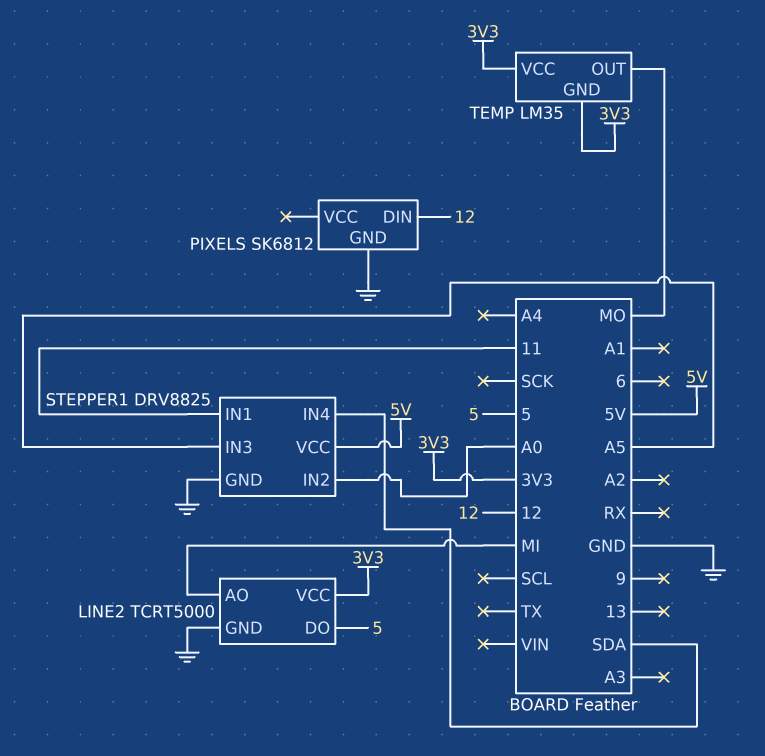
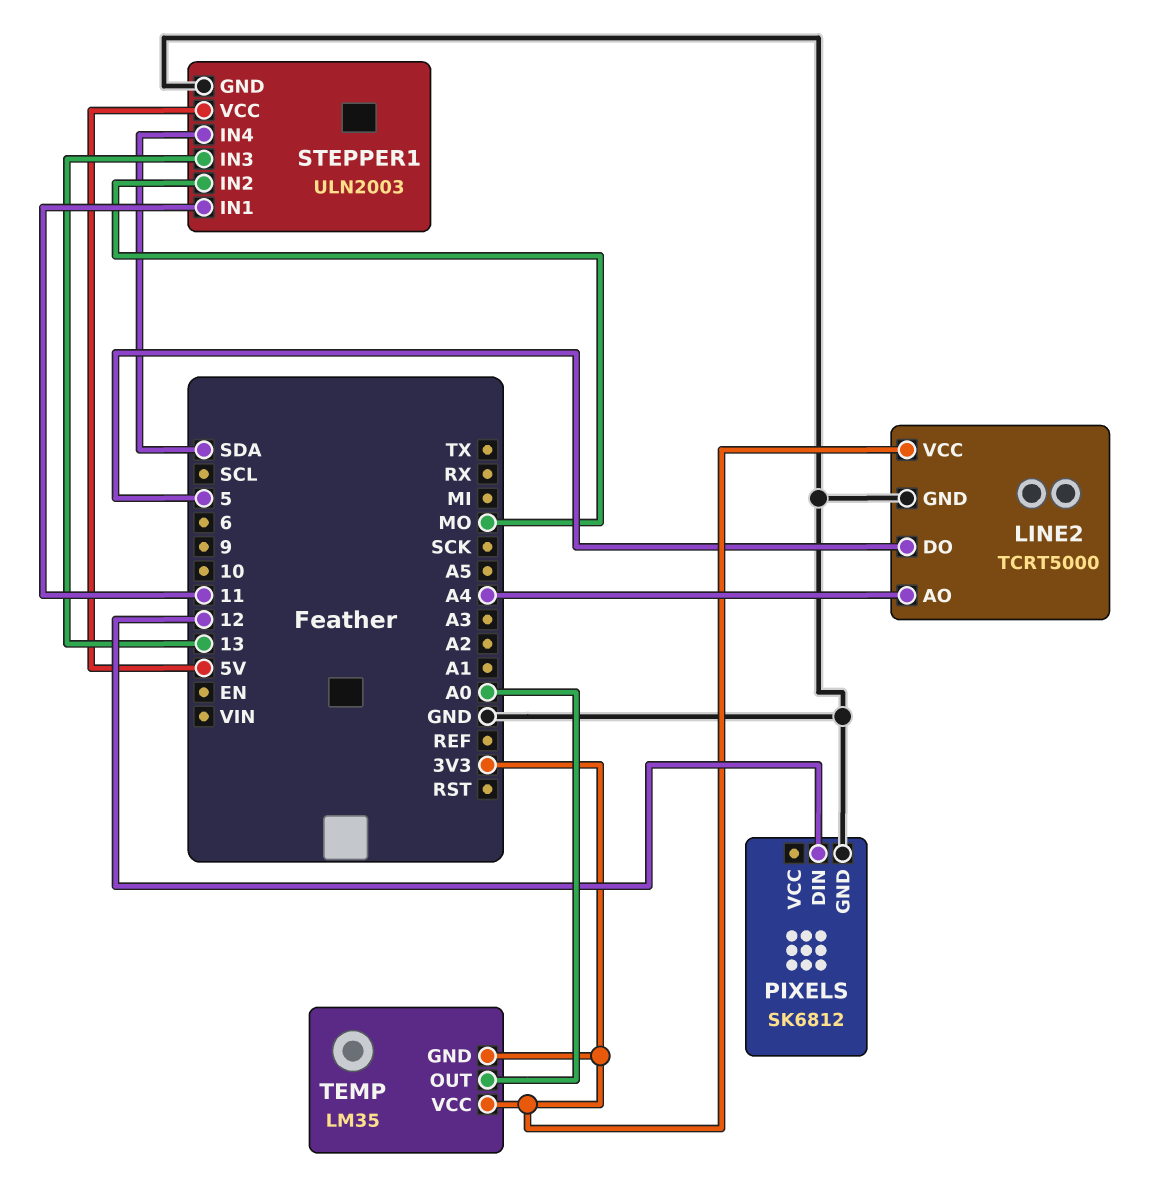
LINE2 pin AO: MI -> A4
STEPPER1: DRV8825 -> ULN2003
STEPPER1 pin IN2: A0 -> MO
STEPPER1 pin IN3: A5 -> 13
TEMP pin OUT: MO -> A0

